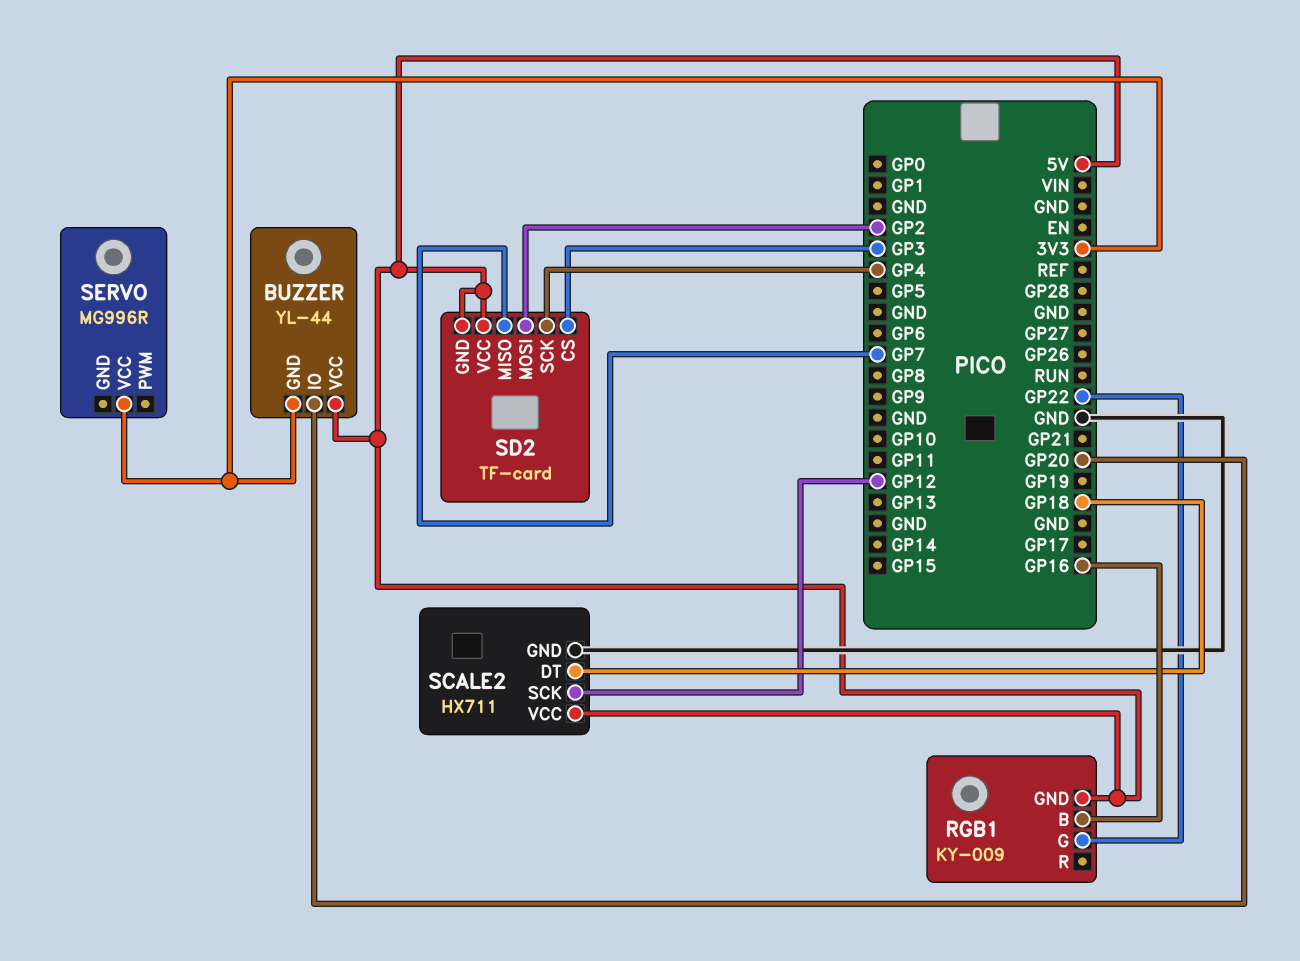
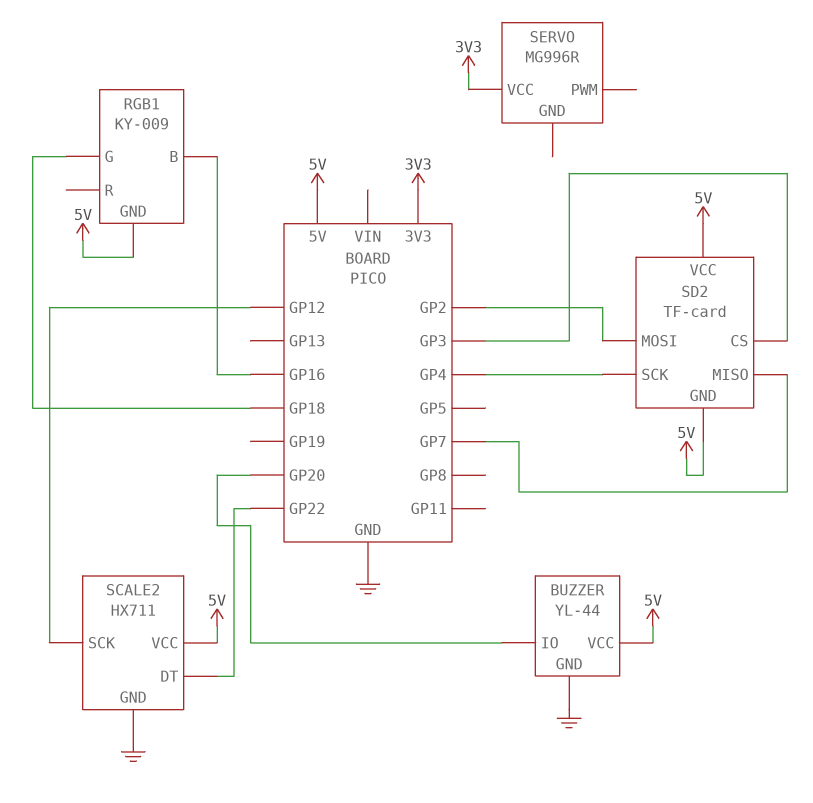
BUZZER pin GND: 3V3 -> GND
RGB1 pin G: GP22 -> GP18
SCALE2 pin DT: GP18 -> GP22

